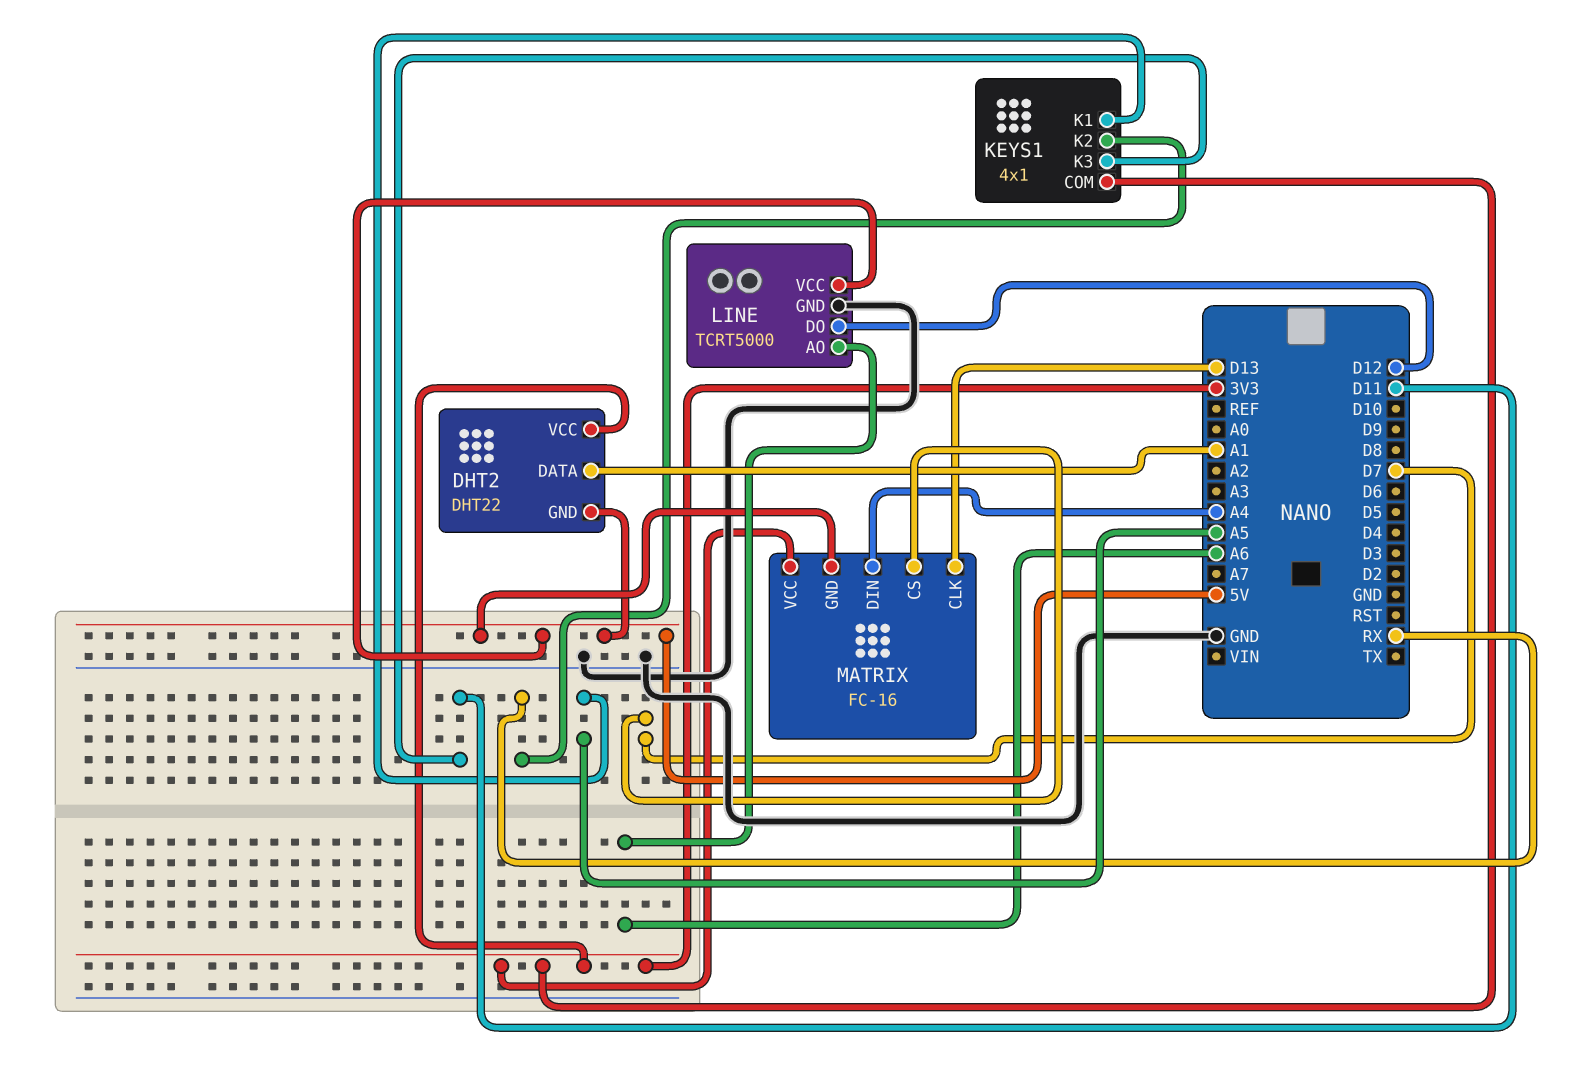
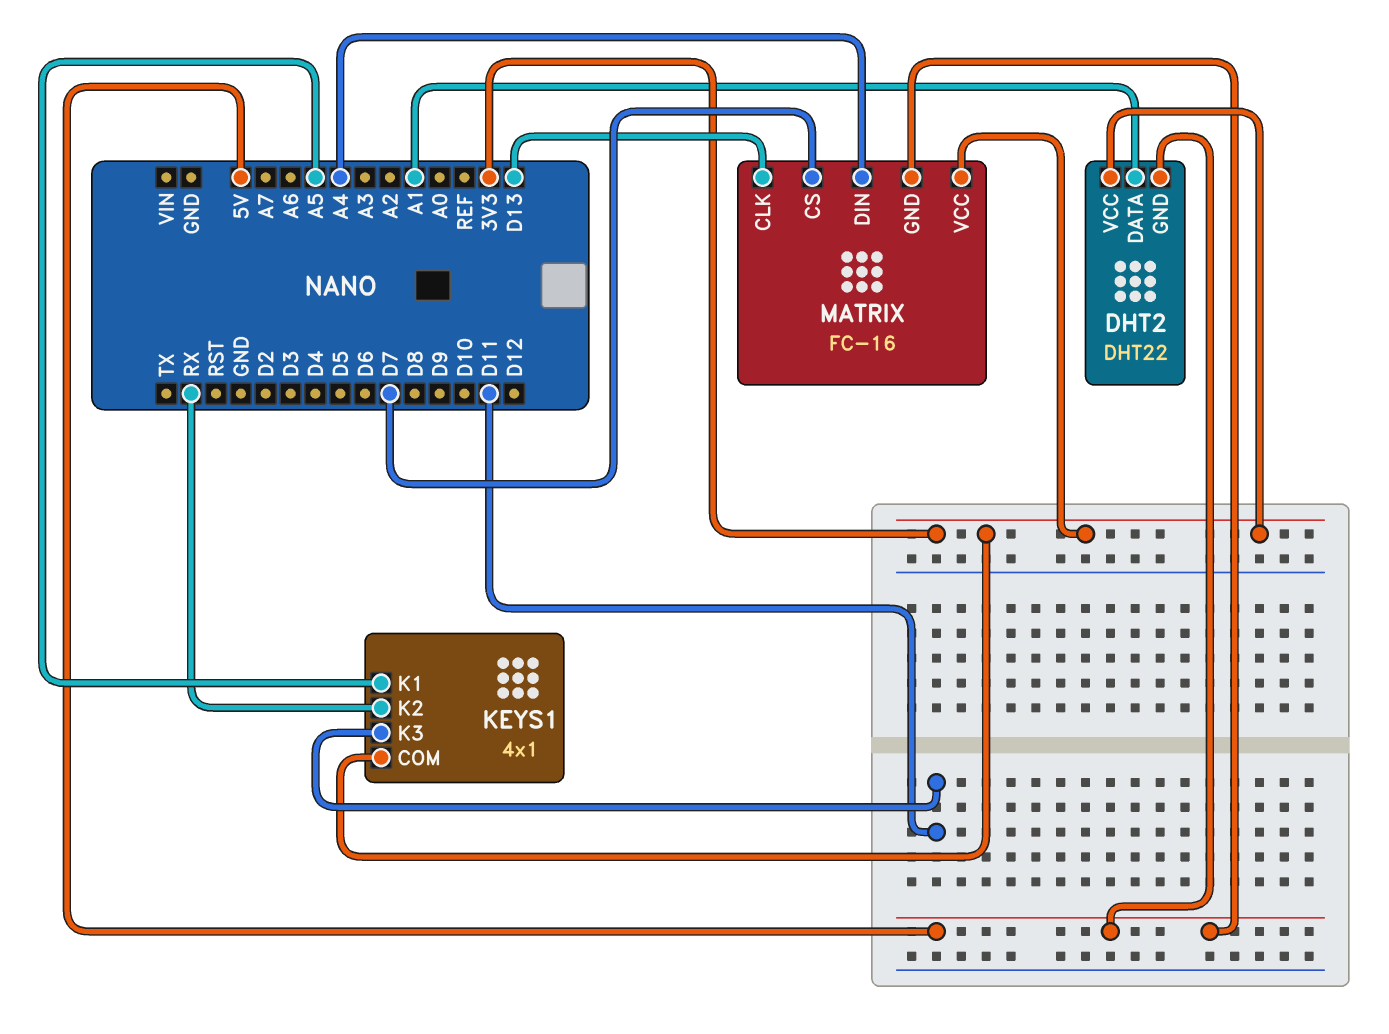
LINE: TCRT5000 -> none
LINE pin AO: A6 -> none
LINE pin DO: D12 -> none
LINE pin GND: GND -> none
LINE pin VCC: 5V -> none

